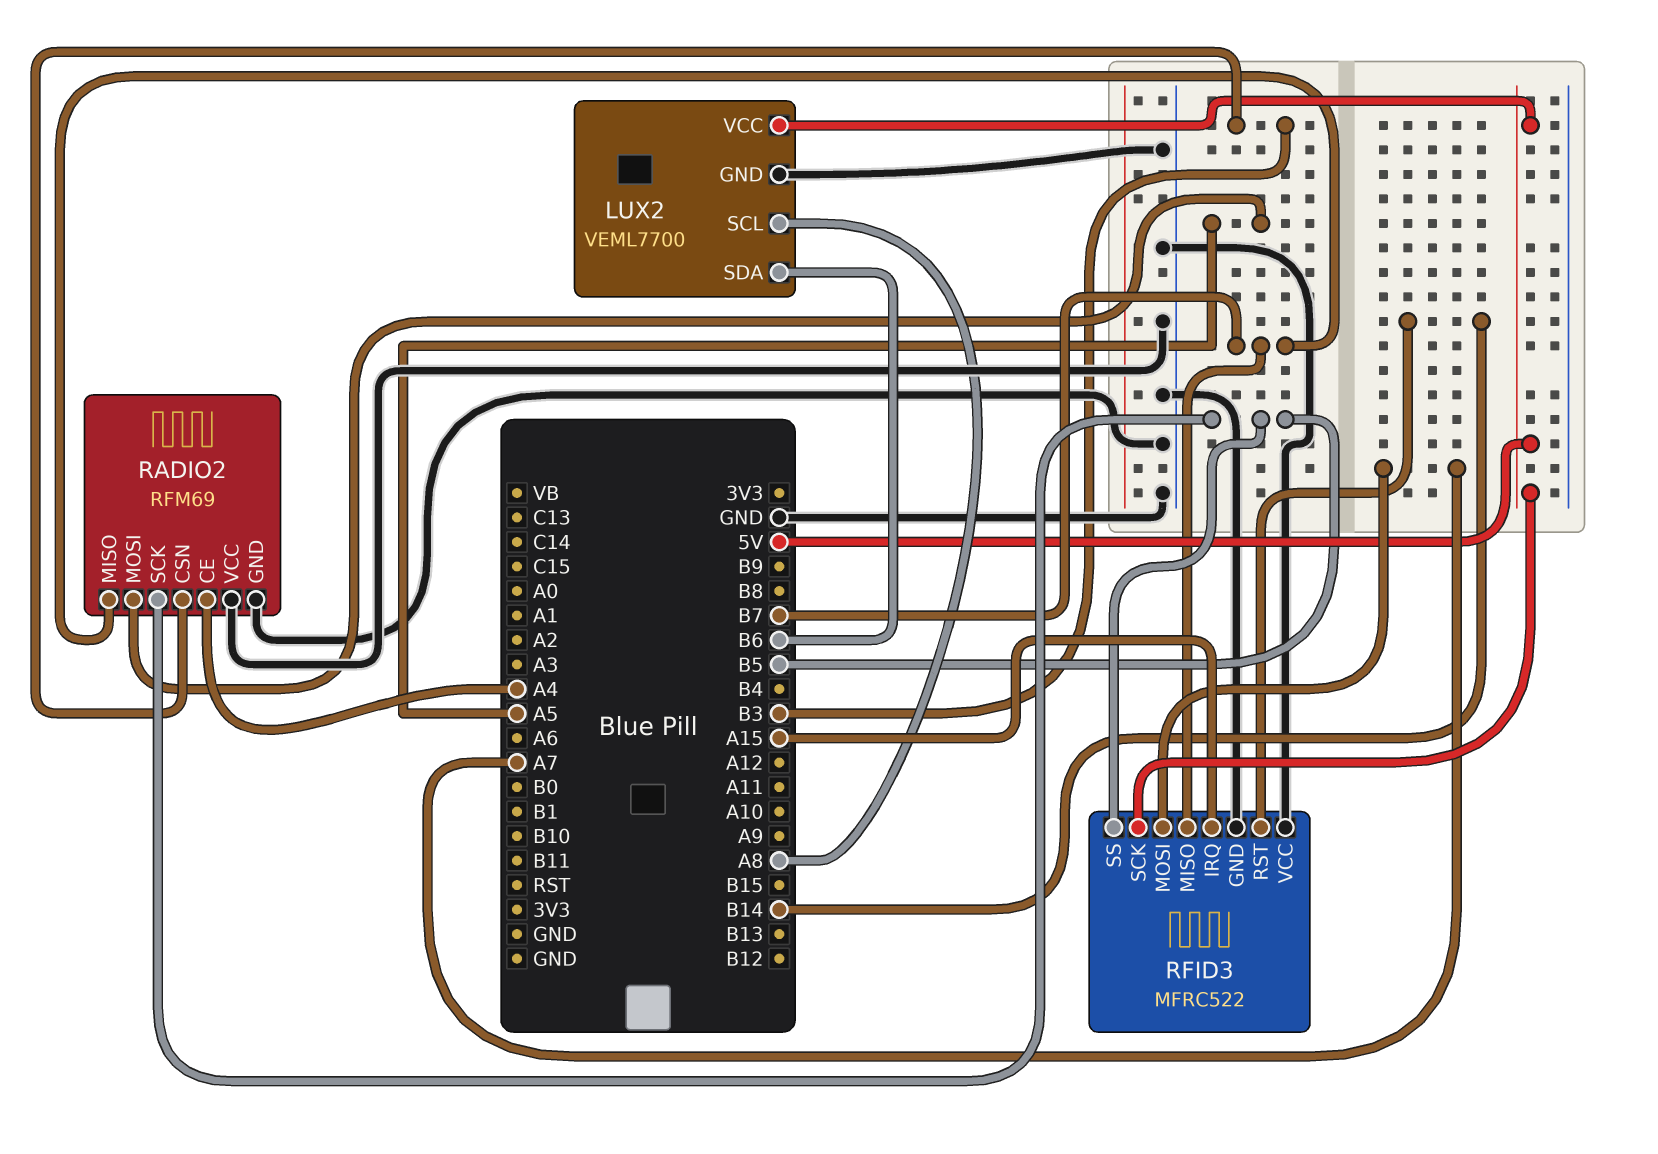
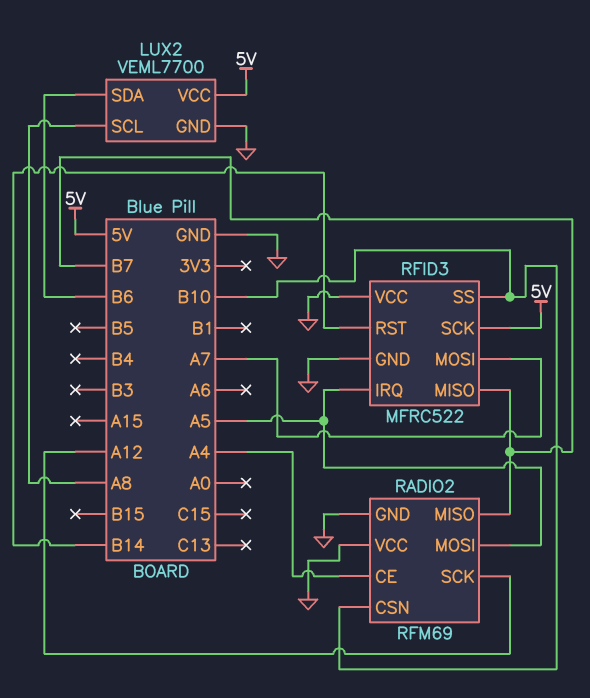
RADIO2 pin CSN: B3 -> B10
RADIO2 pin SCK: B5 -> A12
RFID3 pin IRQ: A15 -> A5
RFID3 pin SS: B5 -> B10

